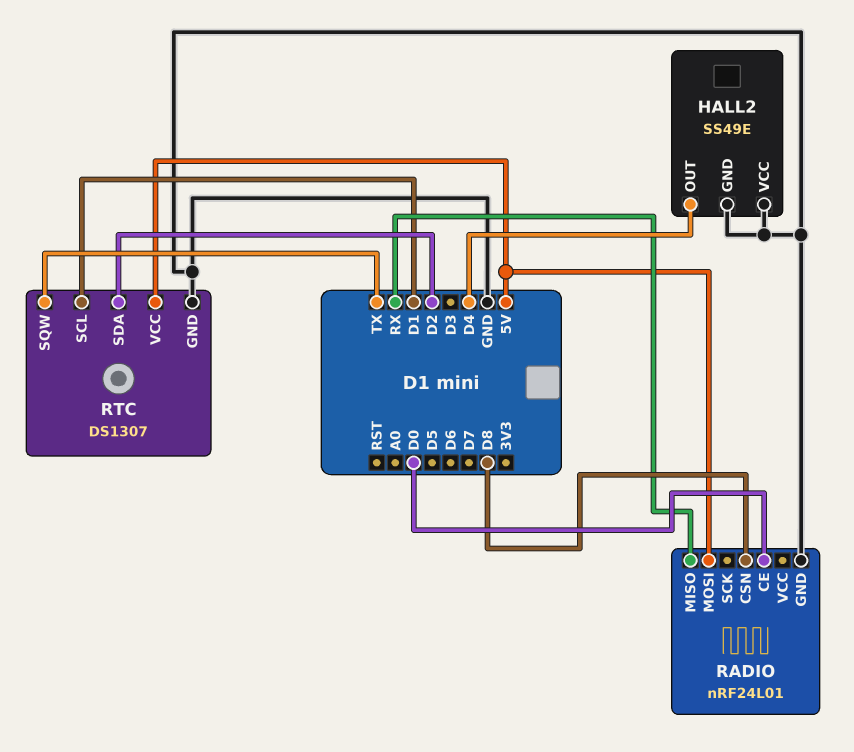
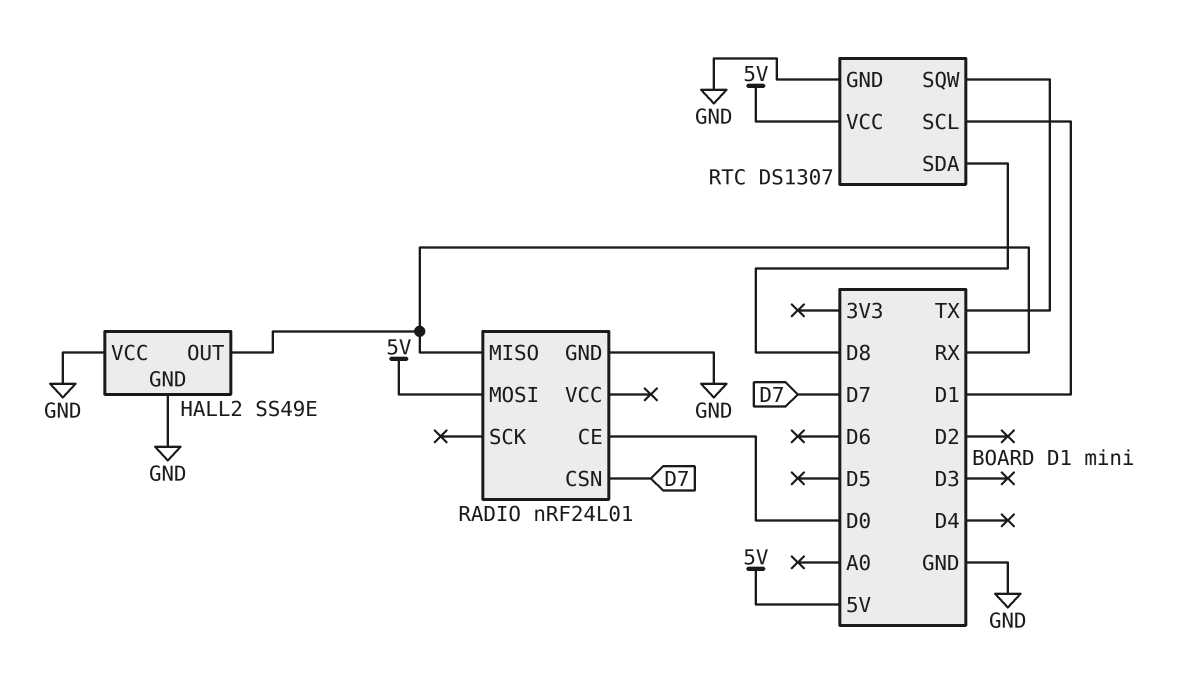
HALL2 pin OUT: D4 -> RX
RADIO pin CSN: D8 -> D7
RTC pin SDA: D2 -> D8

